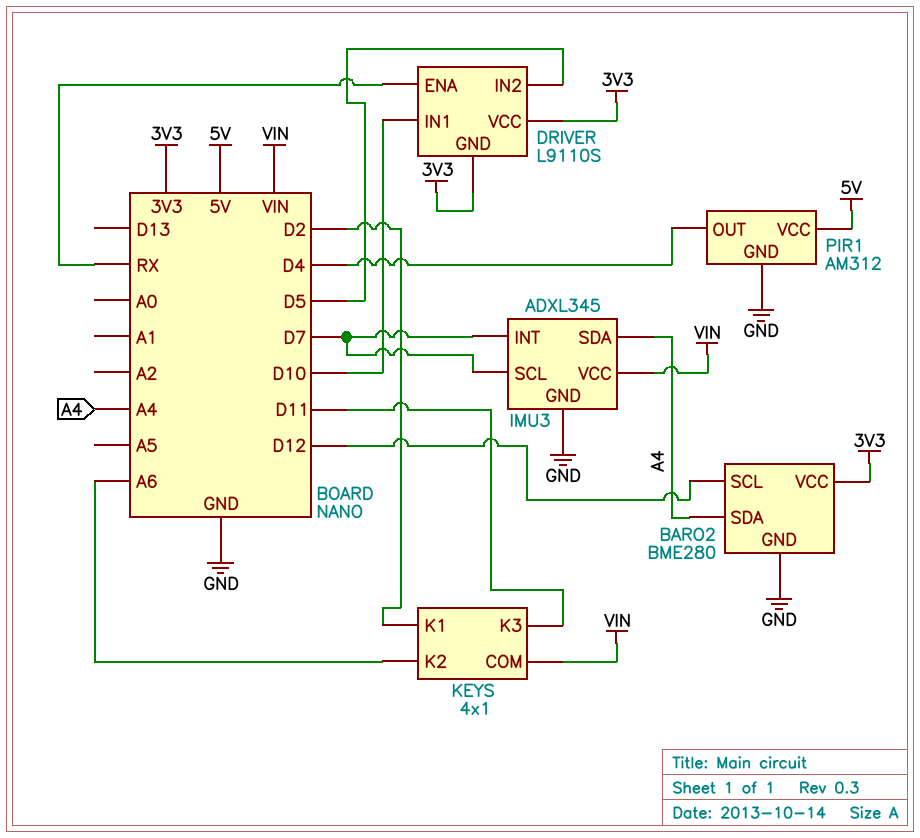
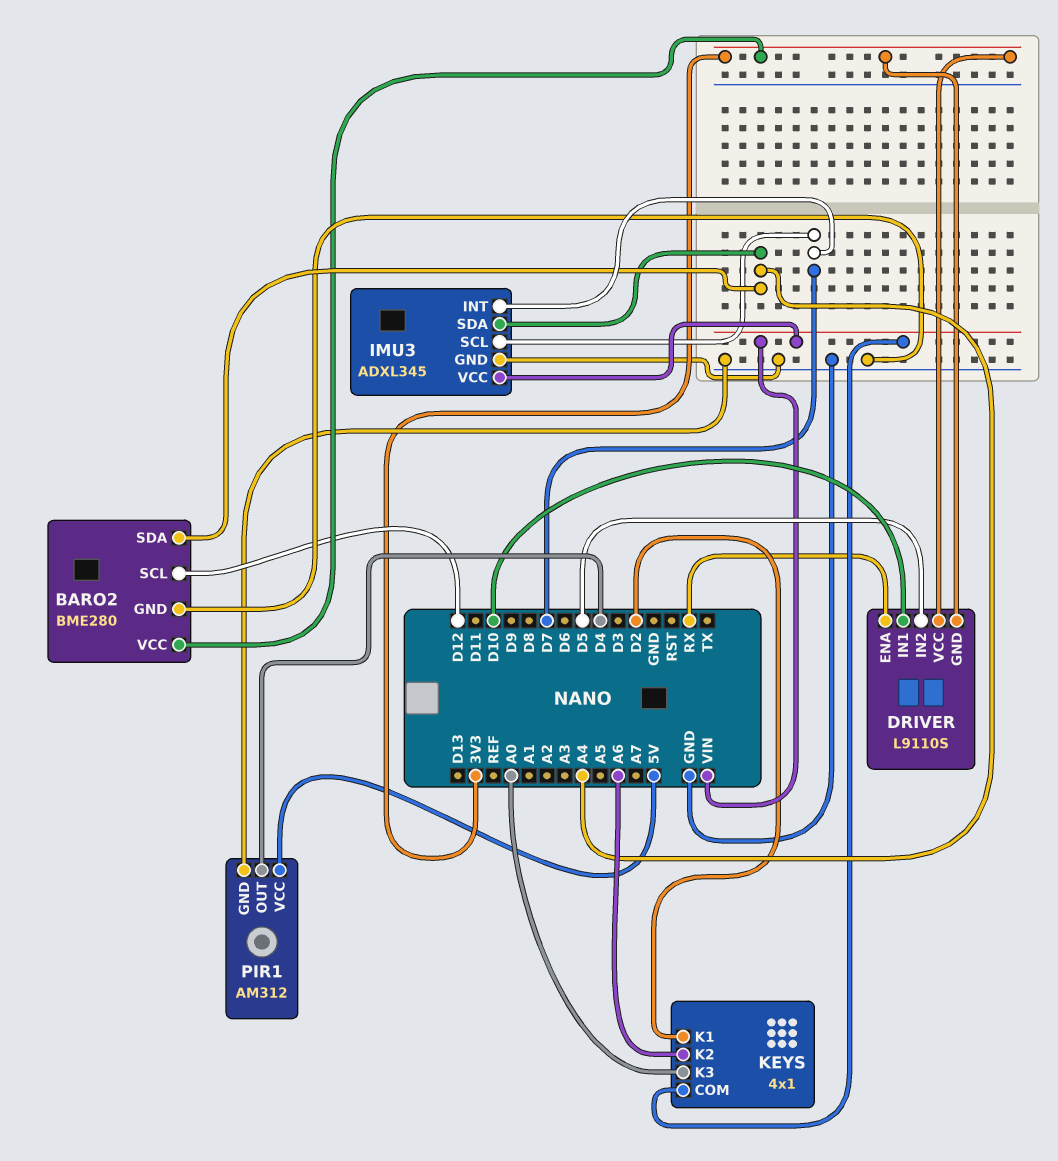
KEYS pin K3: D11 -> A0

